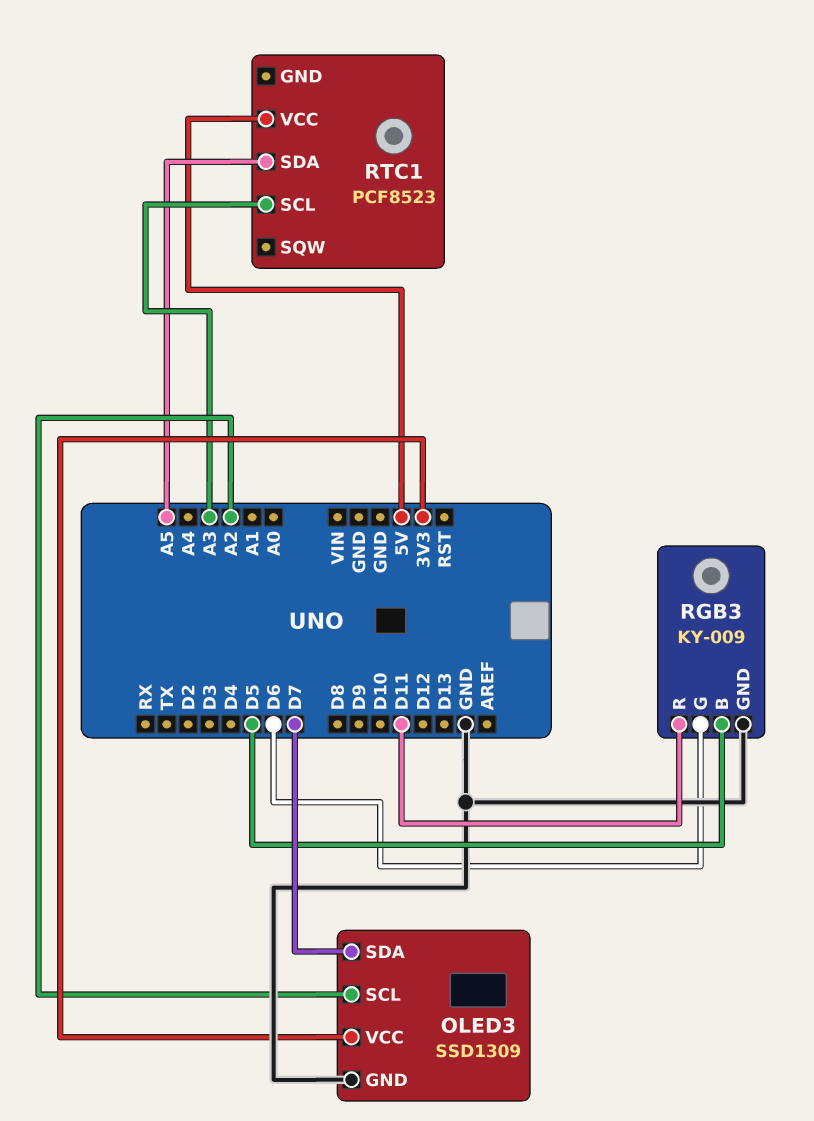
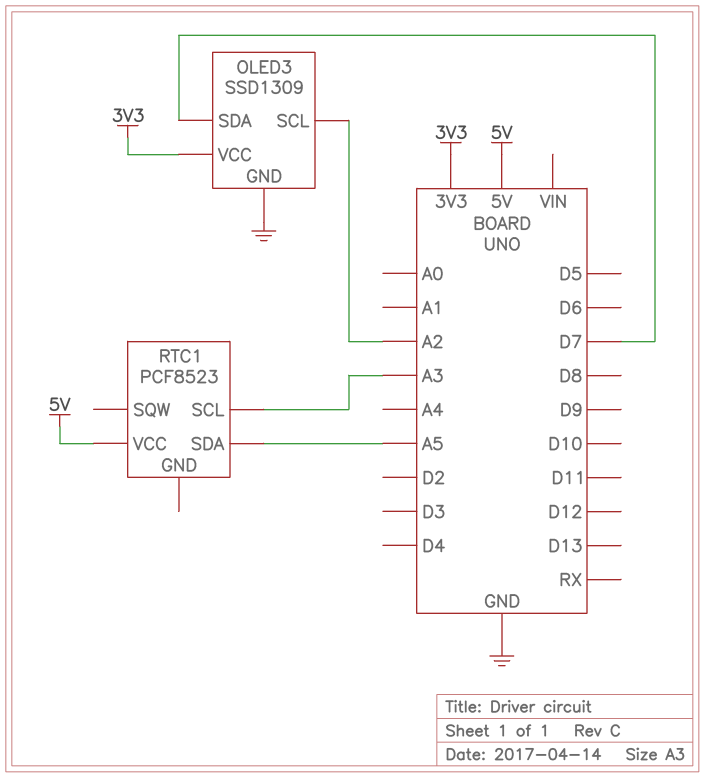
RGB3: KY-009 -> none
RGB3 pin B: D5 -> none
RGB3 pin G: D6 -> none
RGB3 pin GND: GND -> none
RGB3 pin R: D11 -> none

